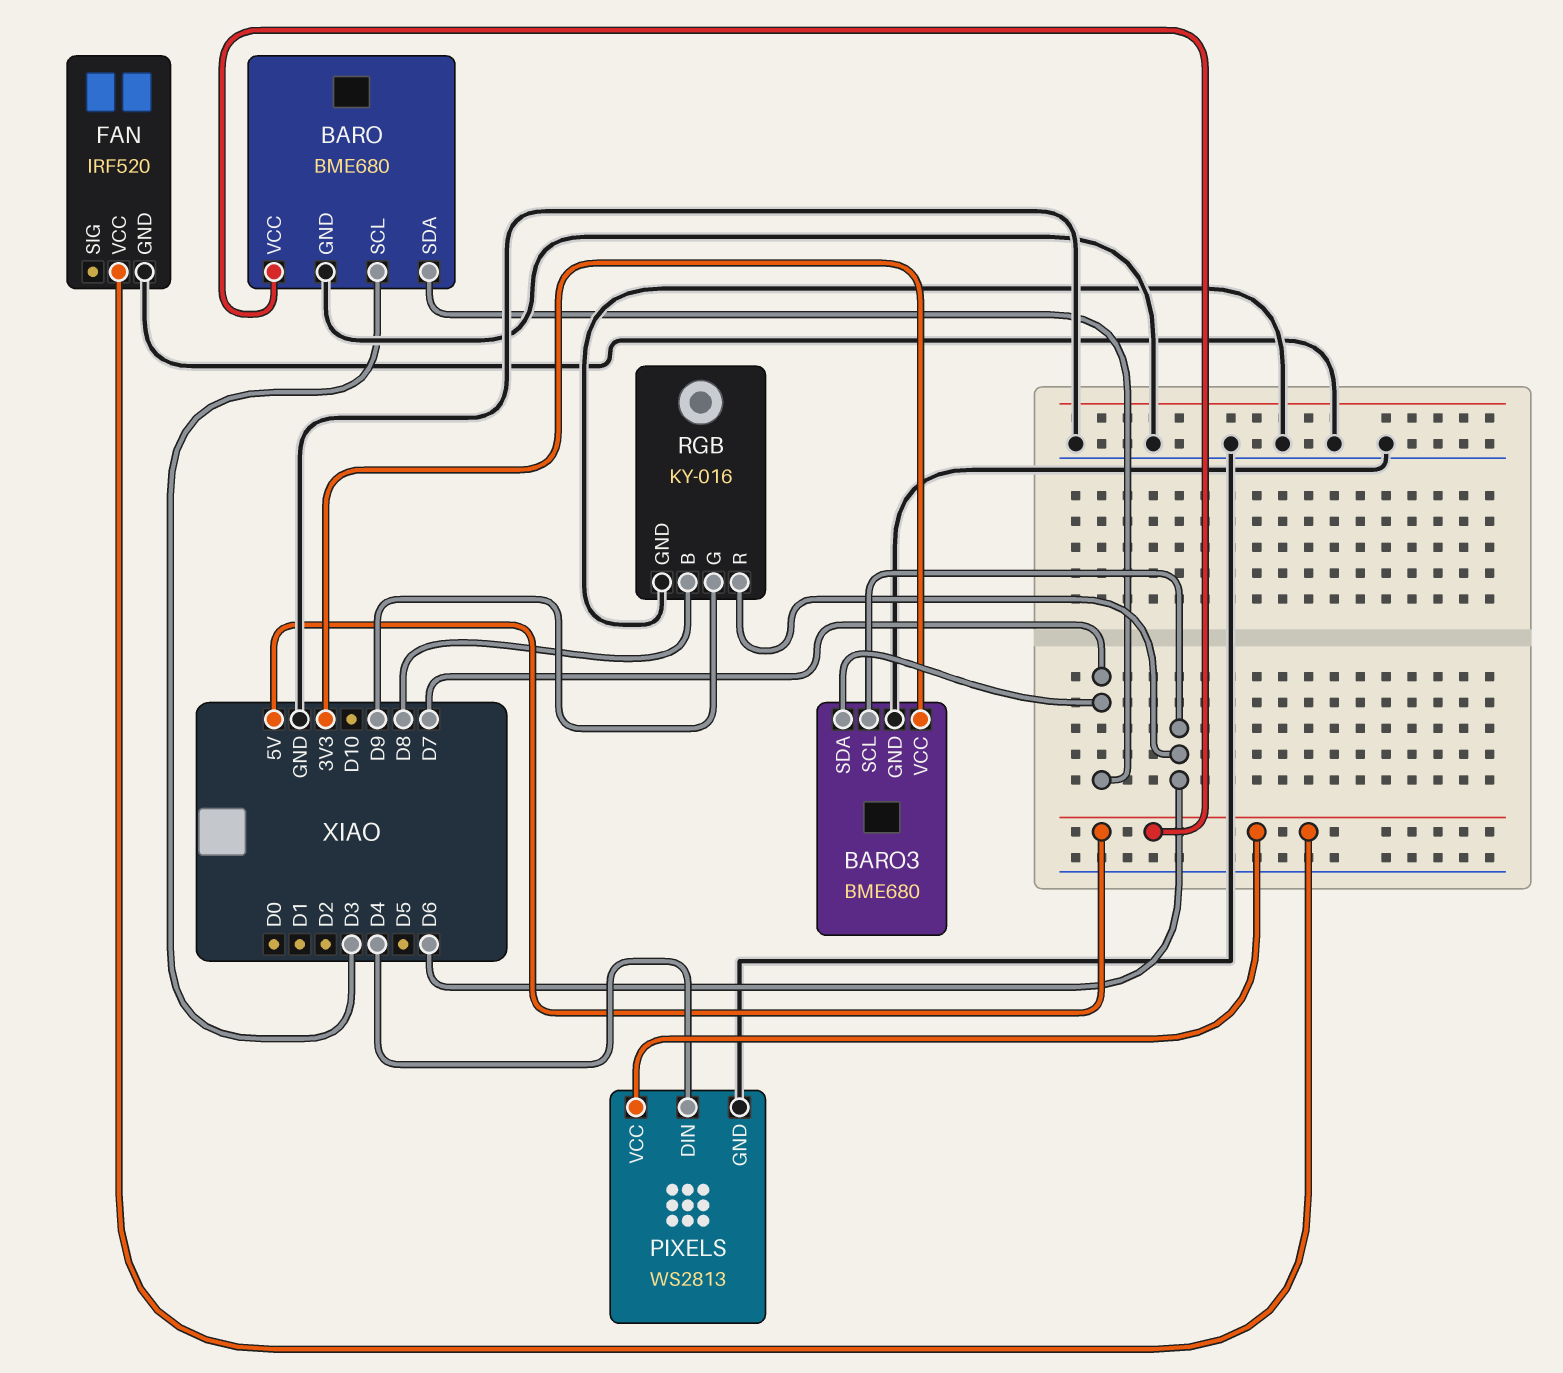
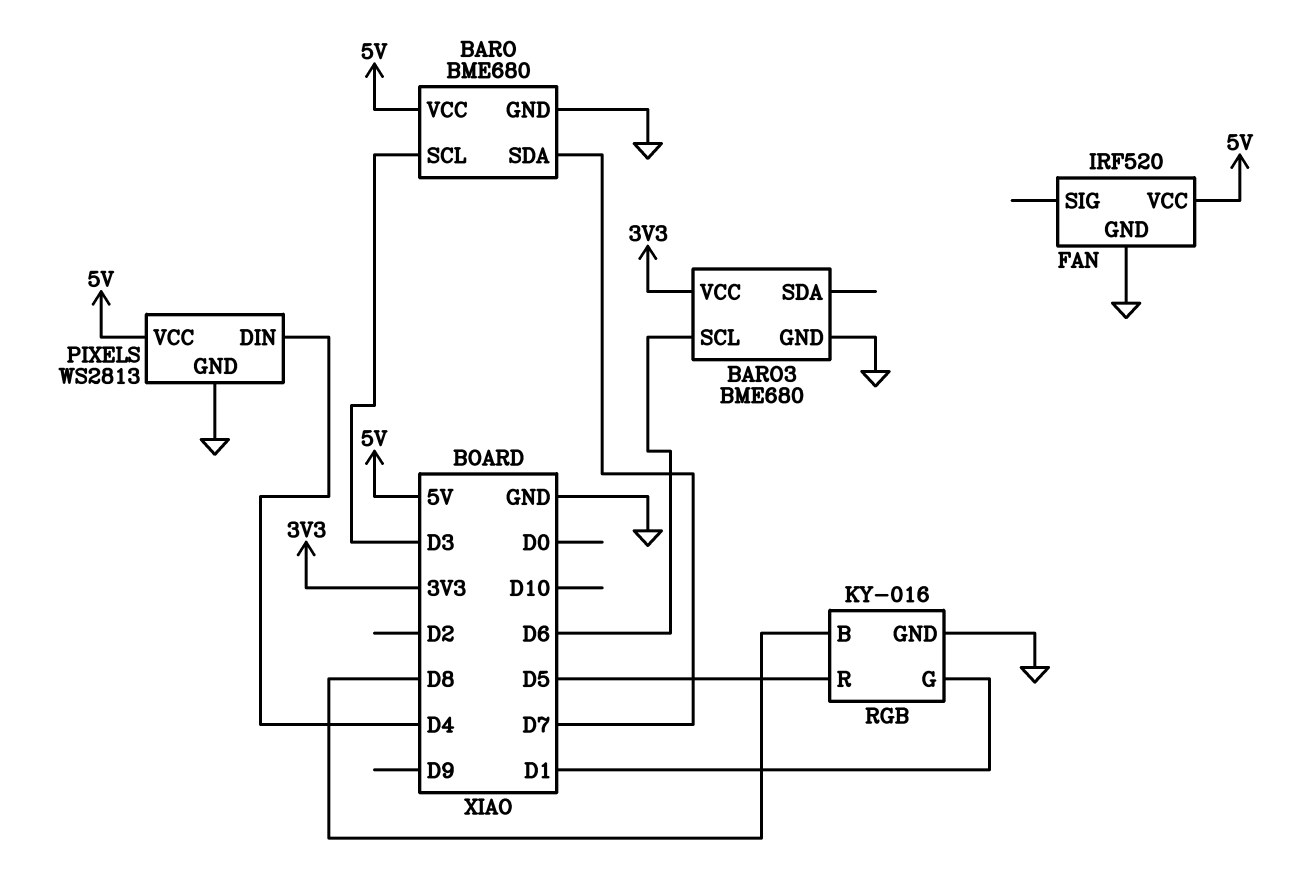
BARO3 pin SDA: D7 -> none
RGB pin G: D9 -> D1
RGB pin R: D6 -> D5

